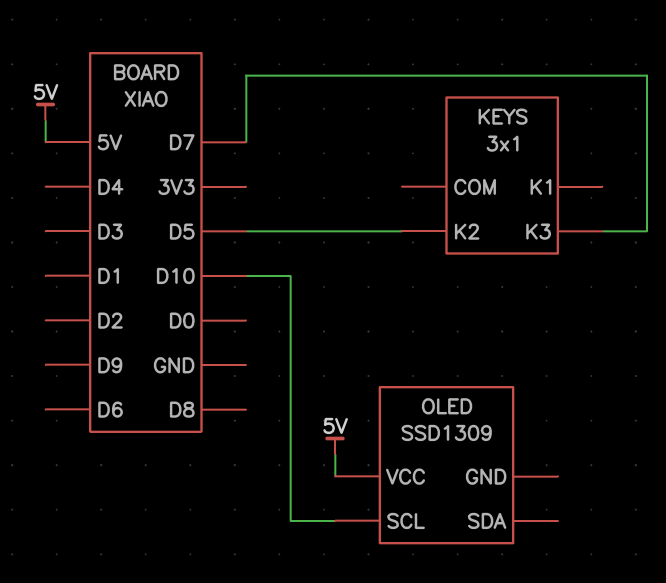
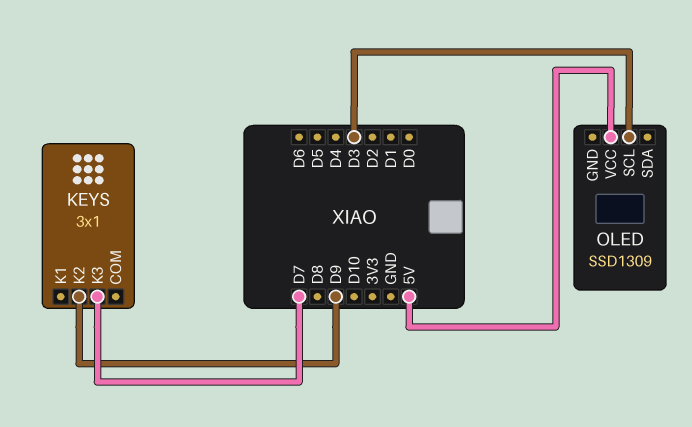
KEYS pin K2: D5 -> D9
OLED pin SCL: D10 -> D3

